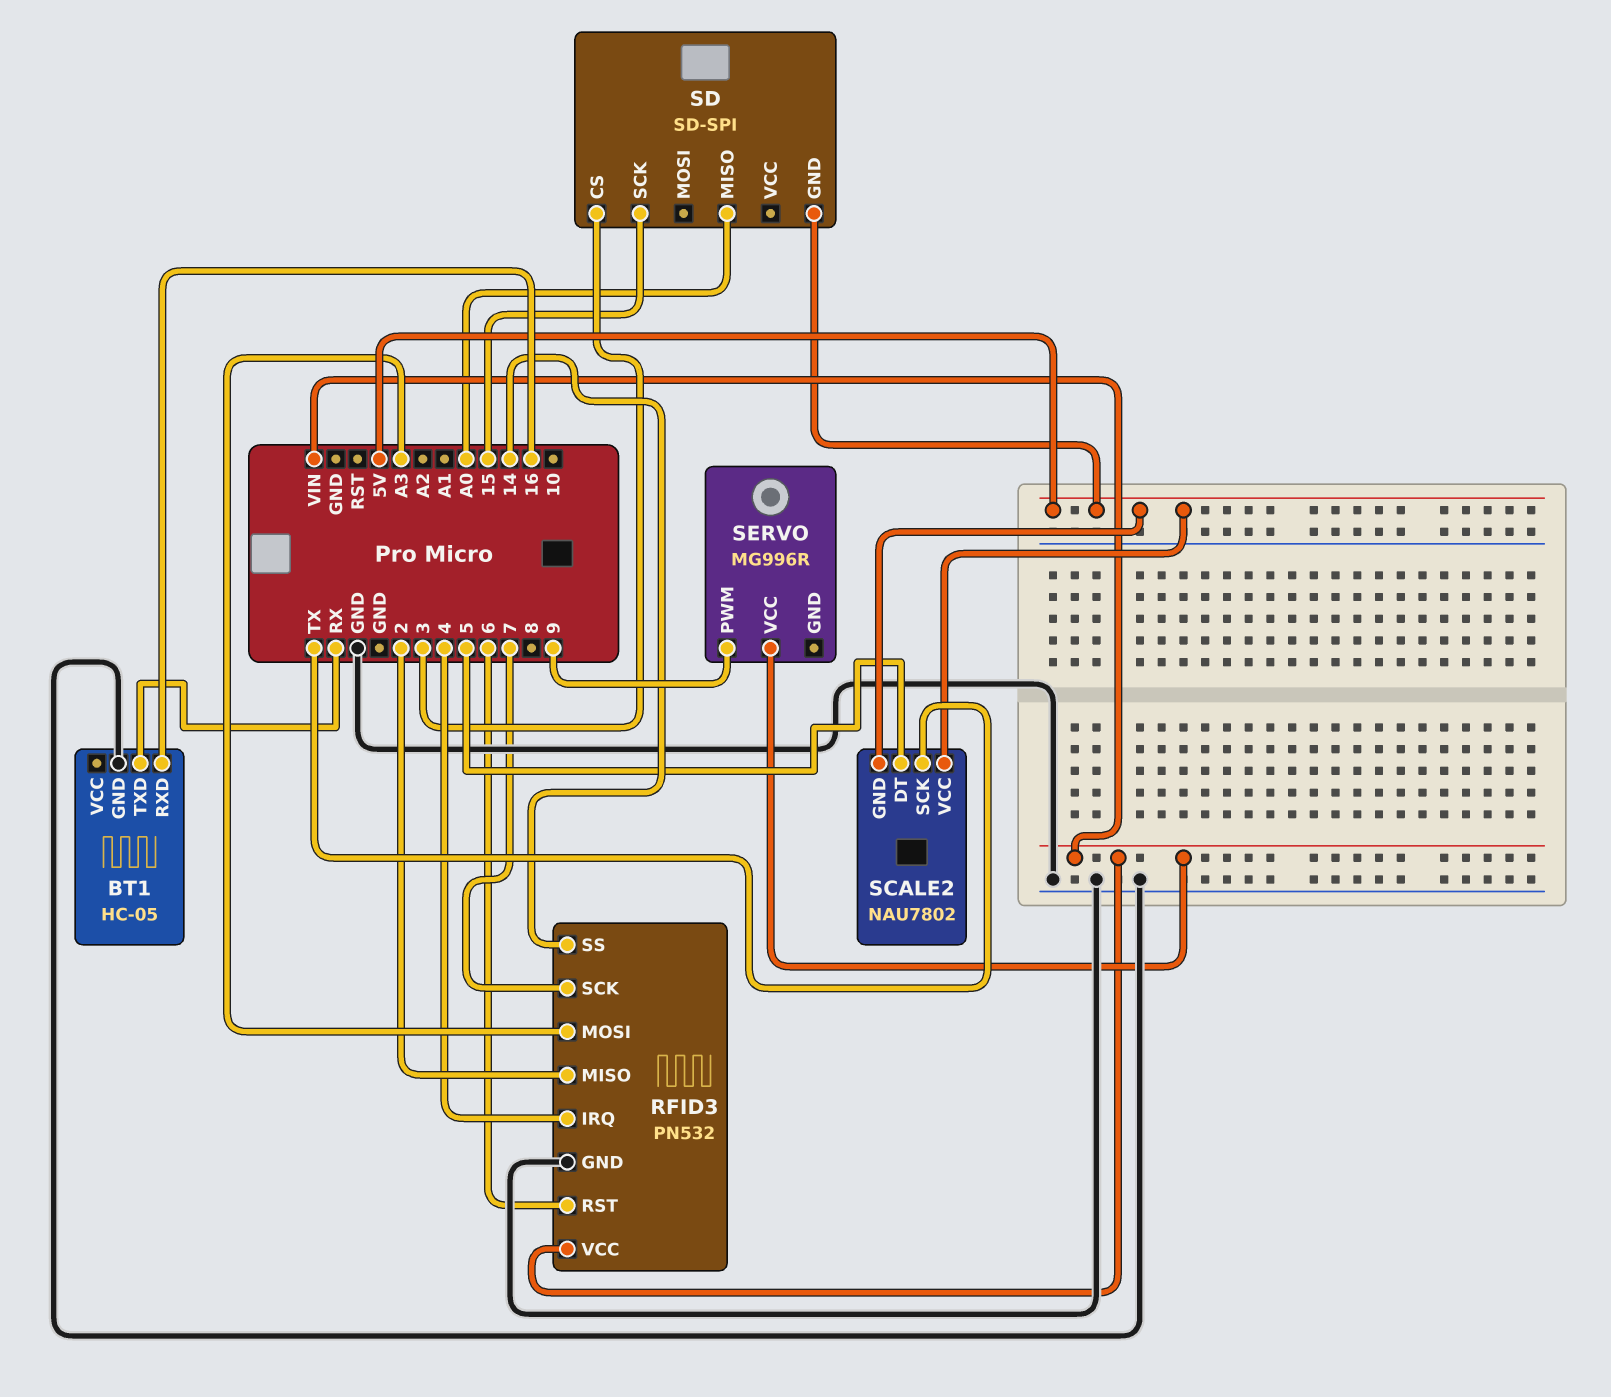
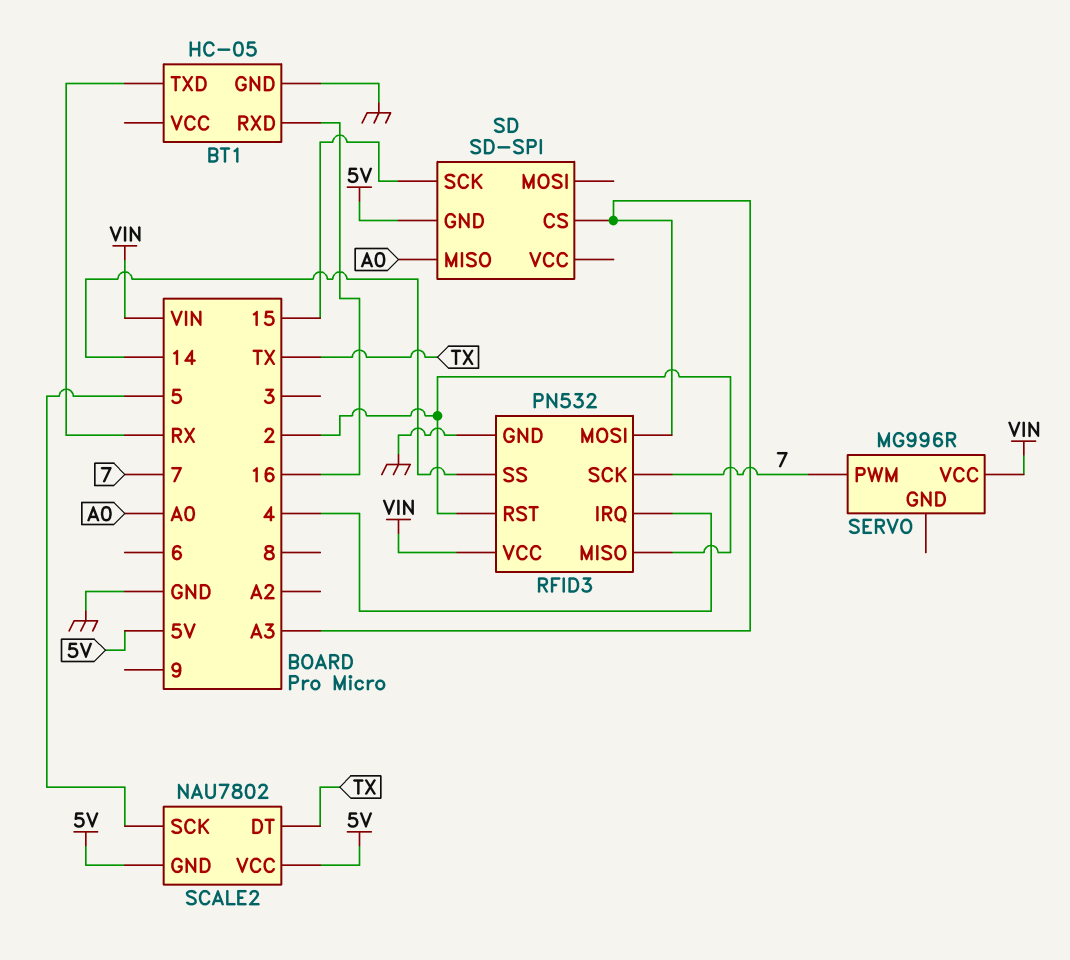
RFID3 pin RST: 6 -> 2
SCALE2 pin DT: 5 -> TX
SCALE2 pin SCK: TX -> 5
SD pin CS: 3 -> A3
SERVO pin PWM: 9 -> 7

